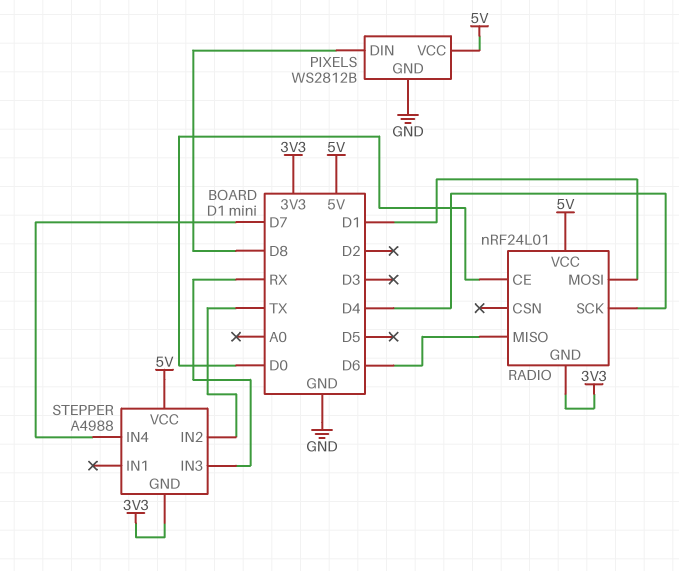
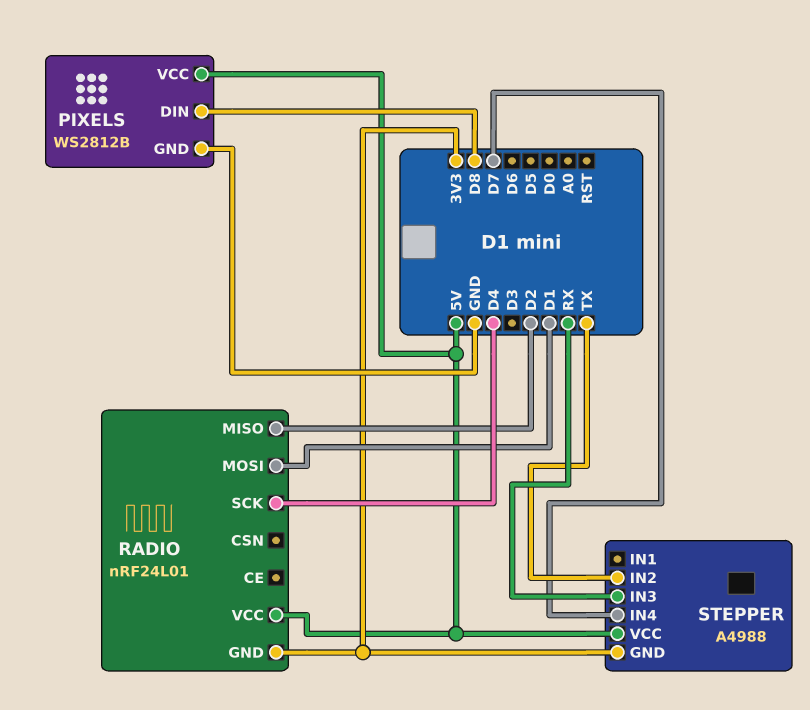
RADIO pin CE: D0 -> none
RADIO pin MISO: D6 -> D2

